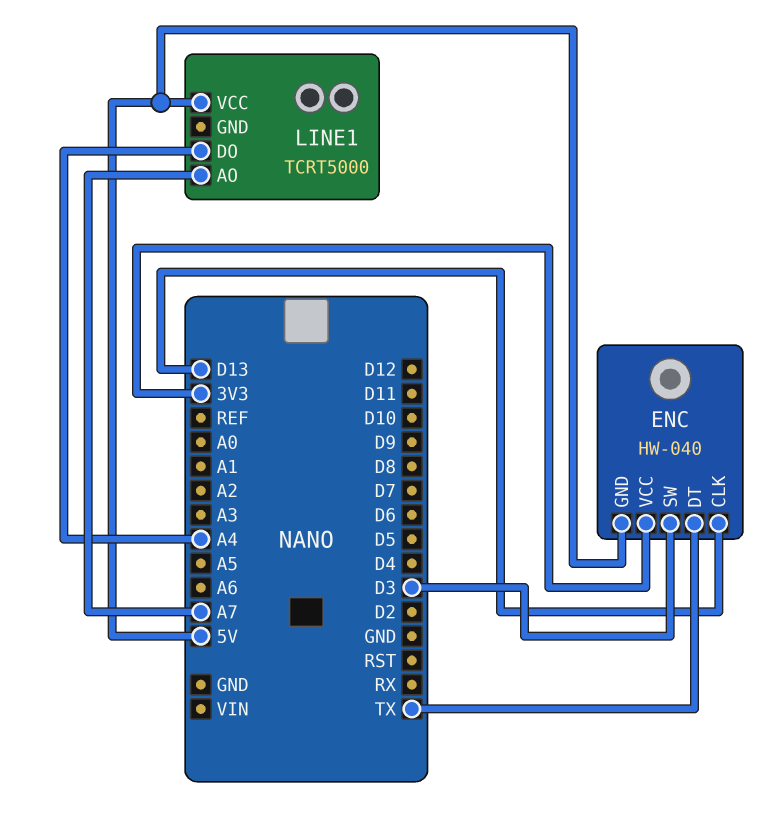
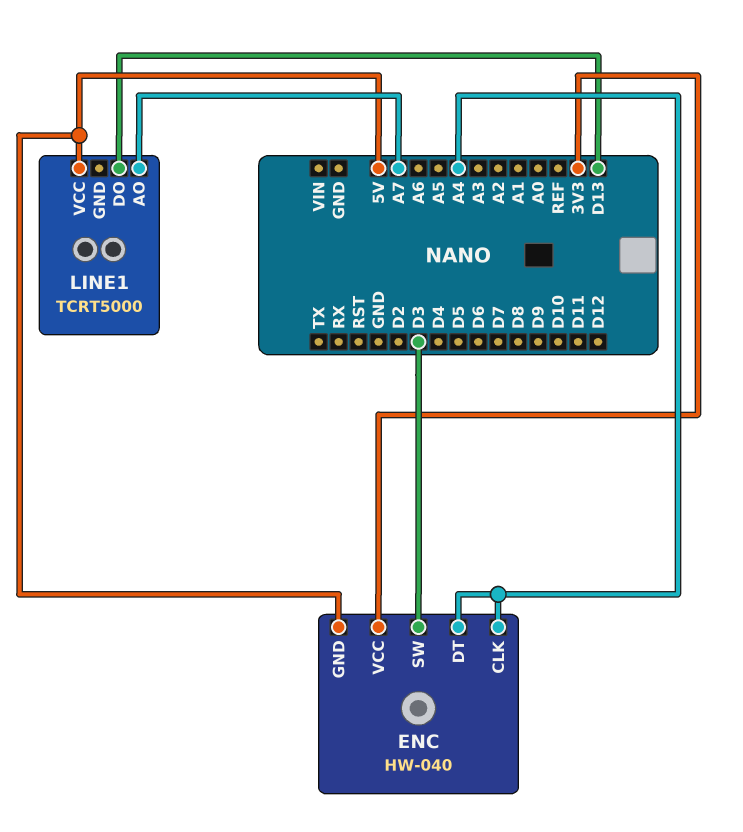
ENC pin CLK: D13 -> A4
ENC pin DT: TX -> A4
LINE1 pin DO: A4 -> D13

